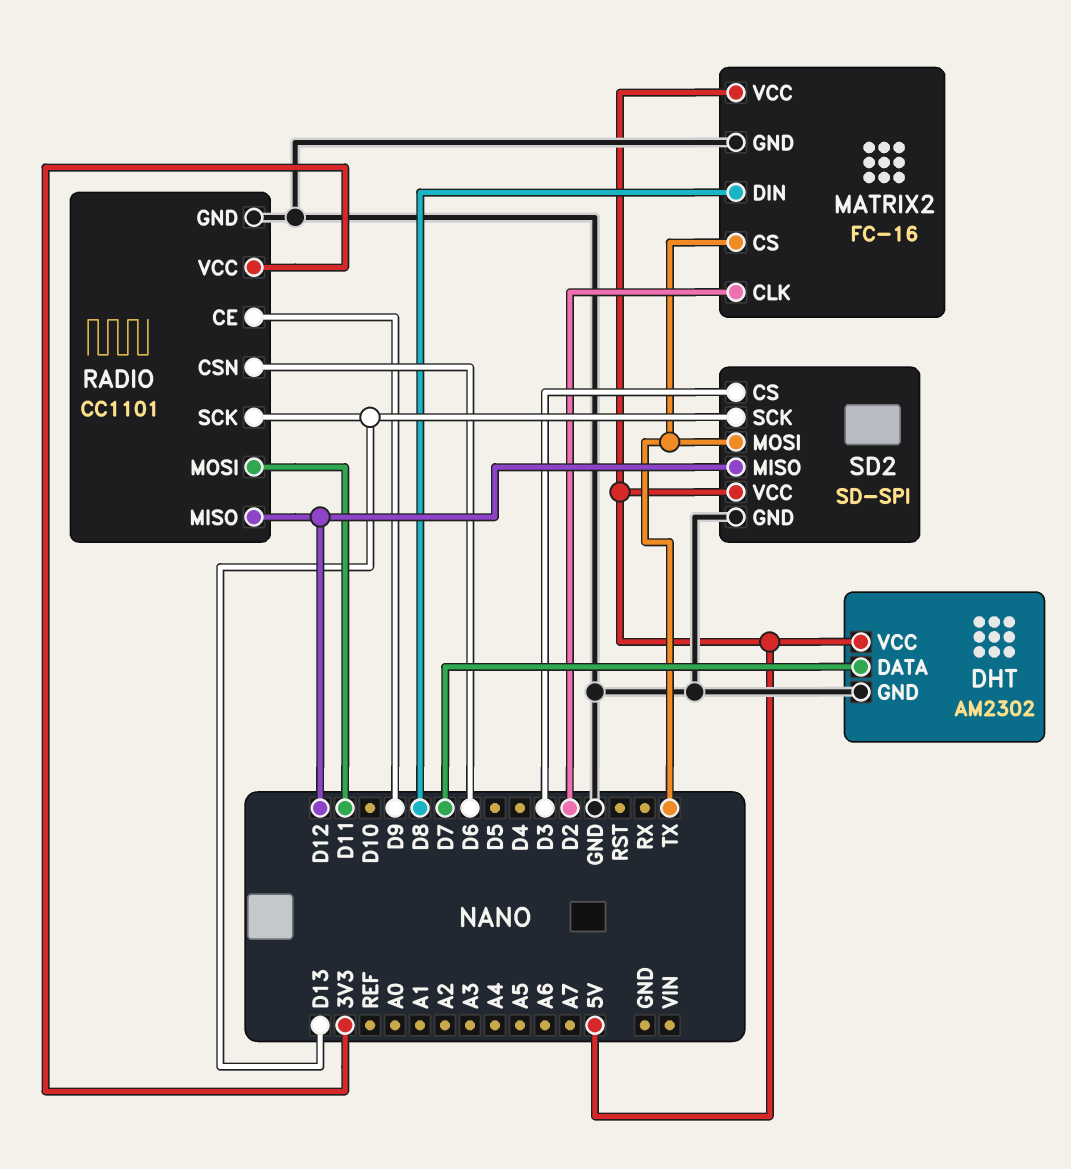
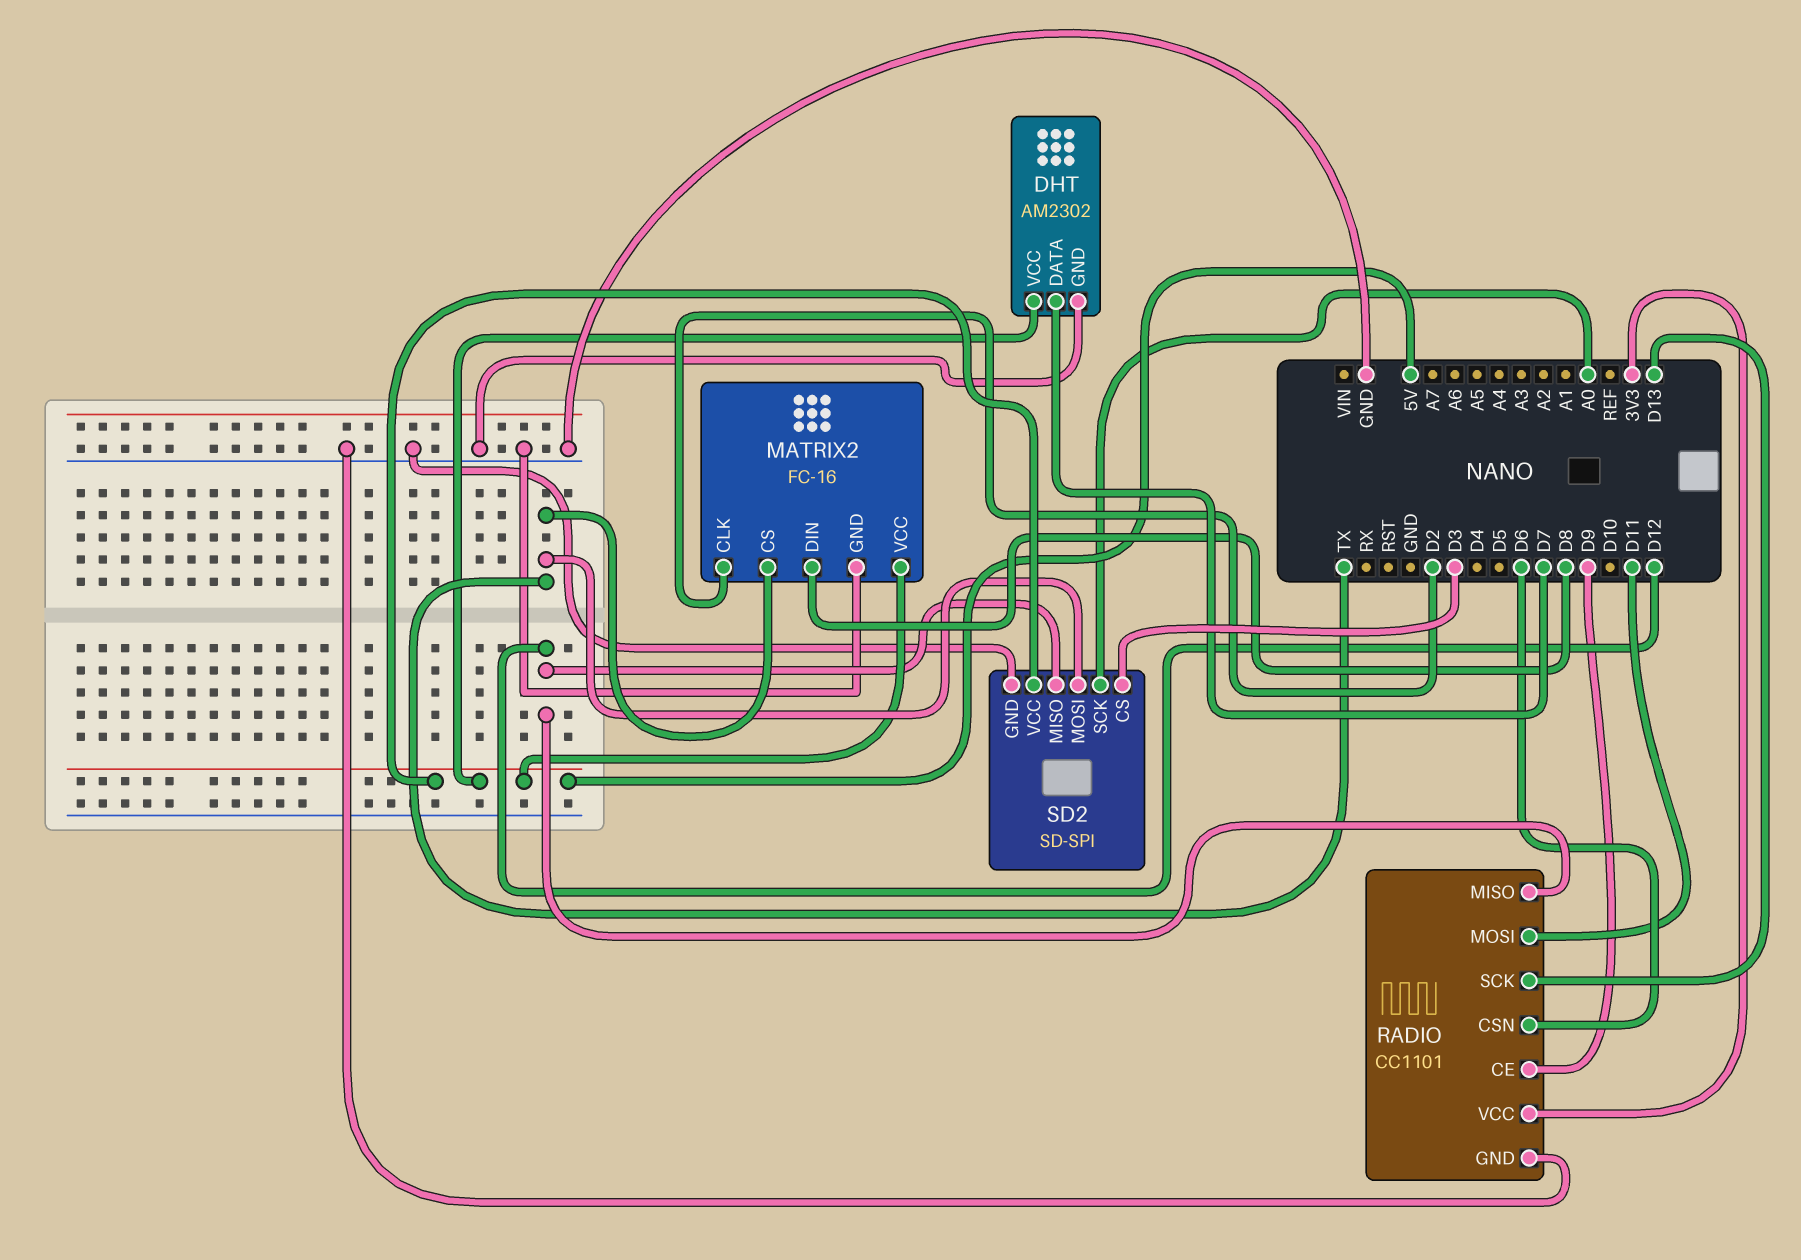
SD2 pin SCK: D13 -> A0

